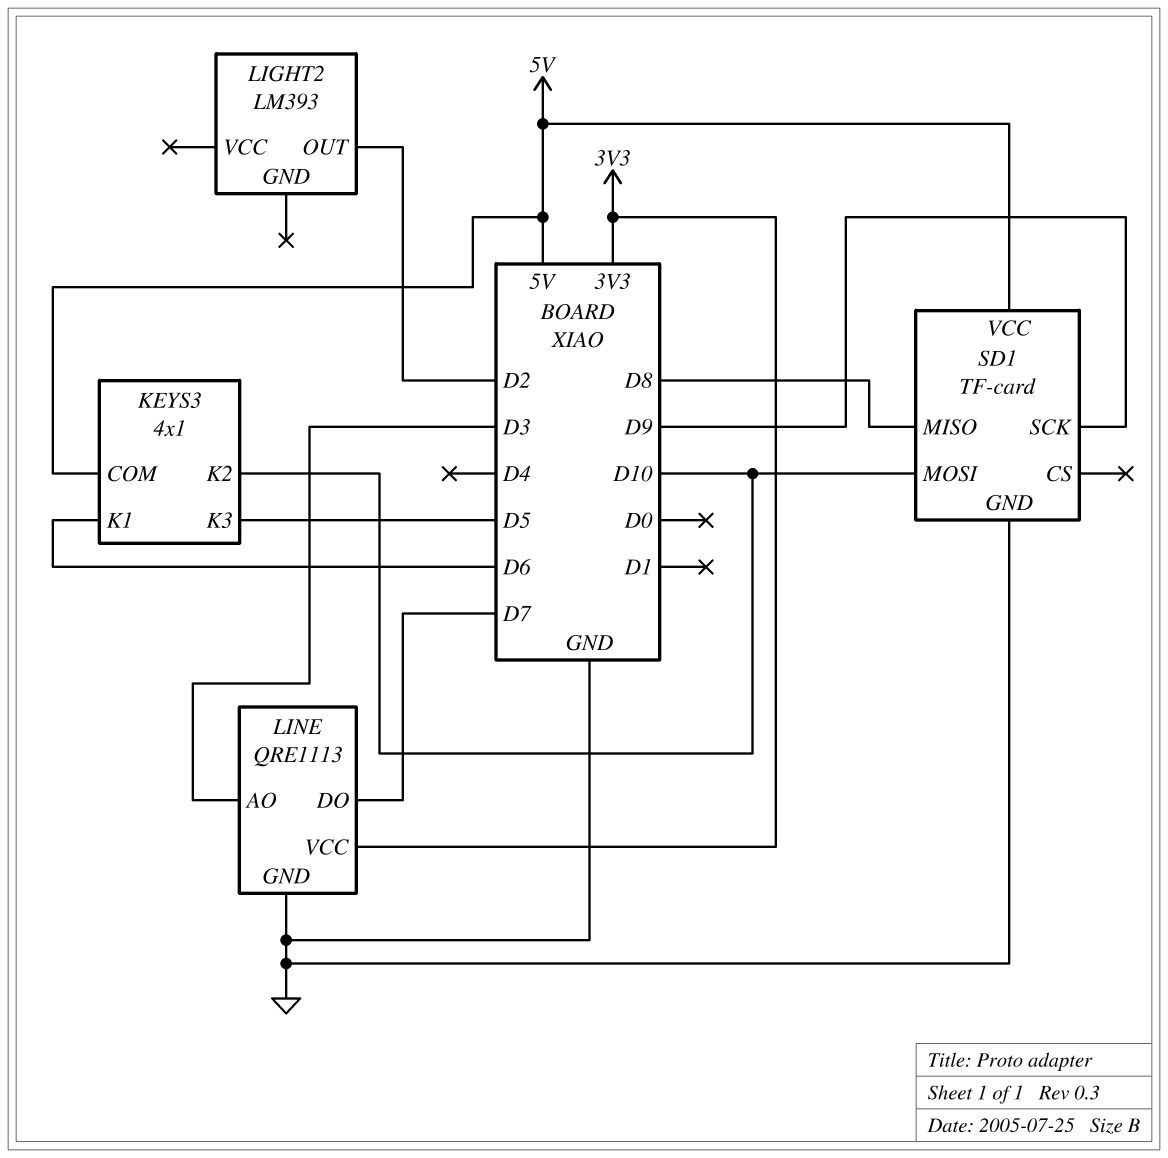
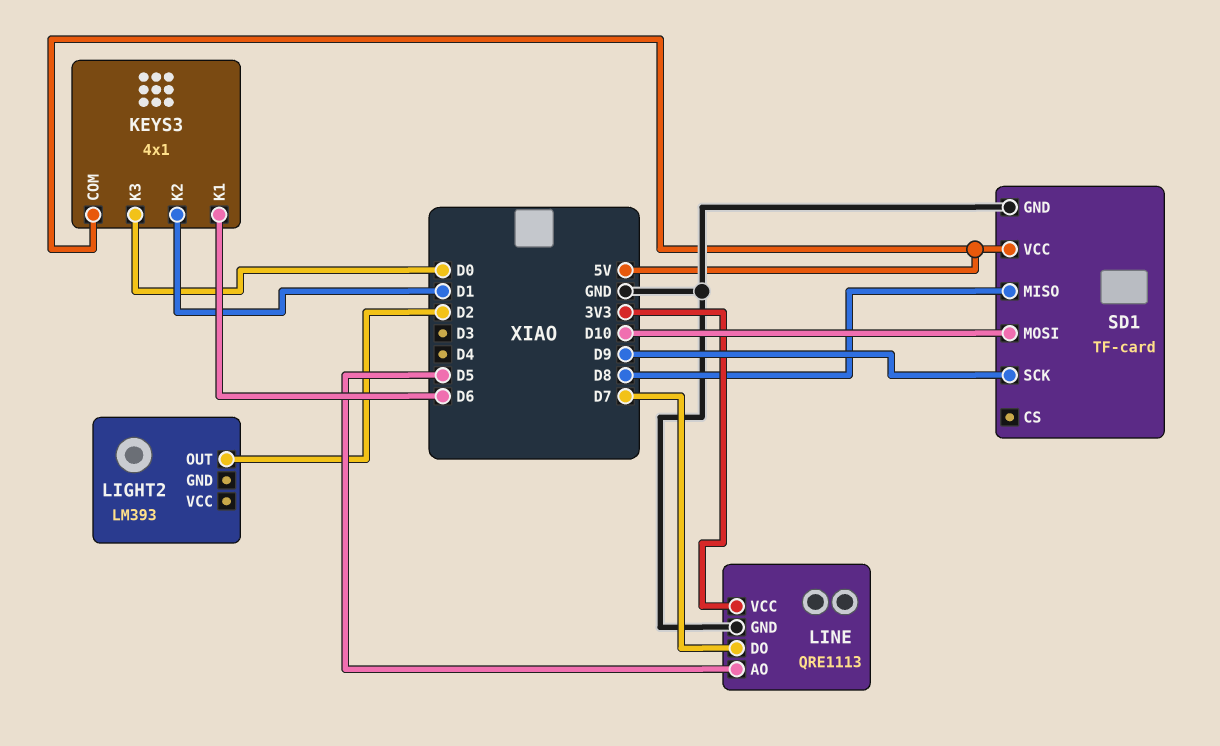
KEYS3 pin K2: D10 -> D1
KEYS3 pin K3: D5 -> D0
LINE pin AO: D3 -> D5

